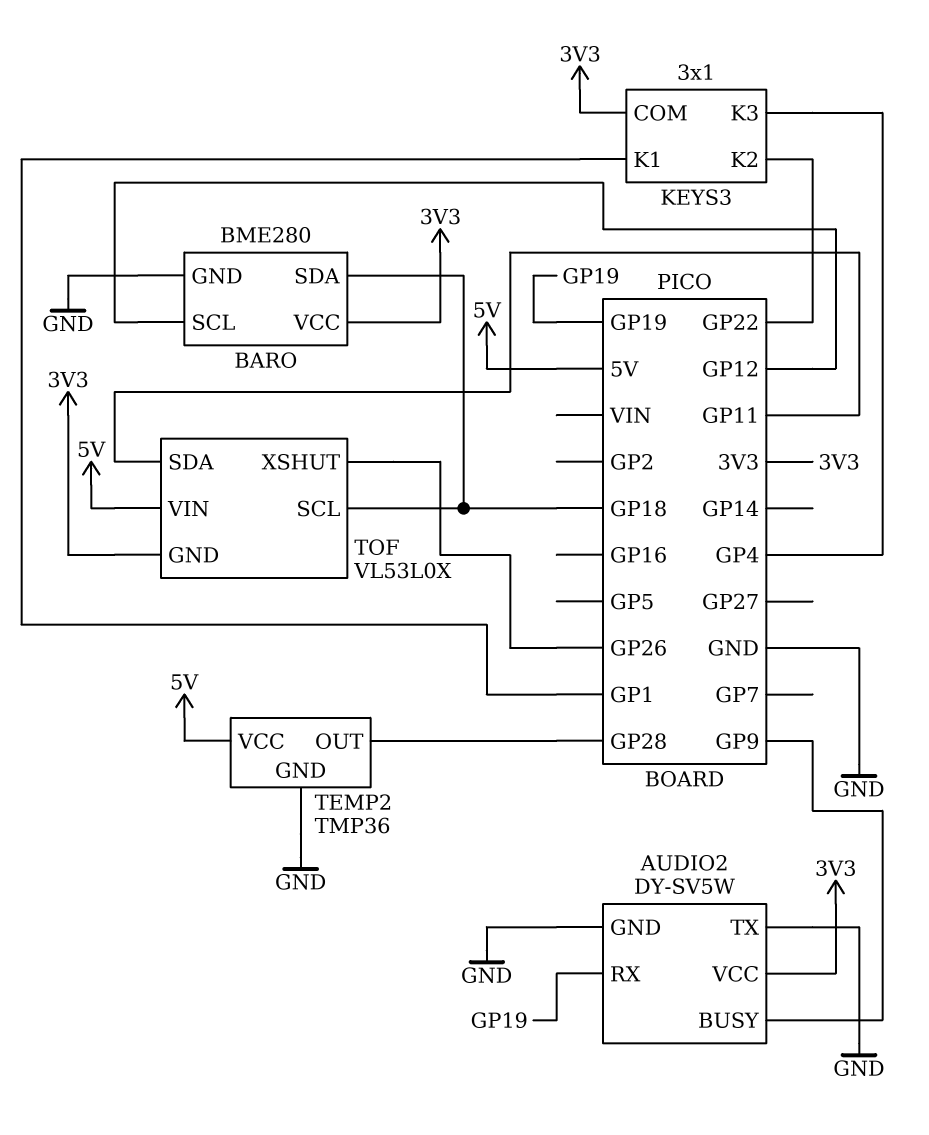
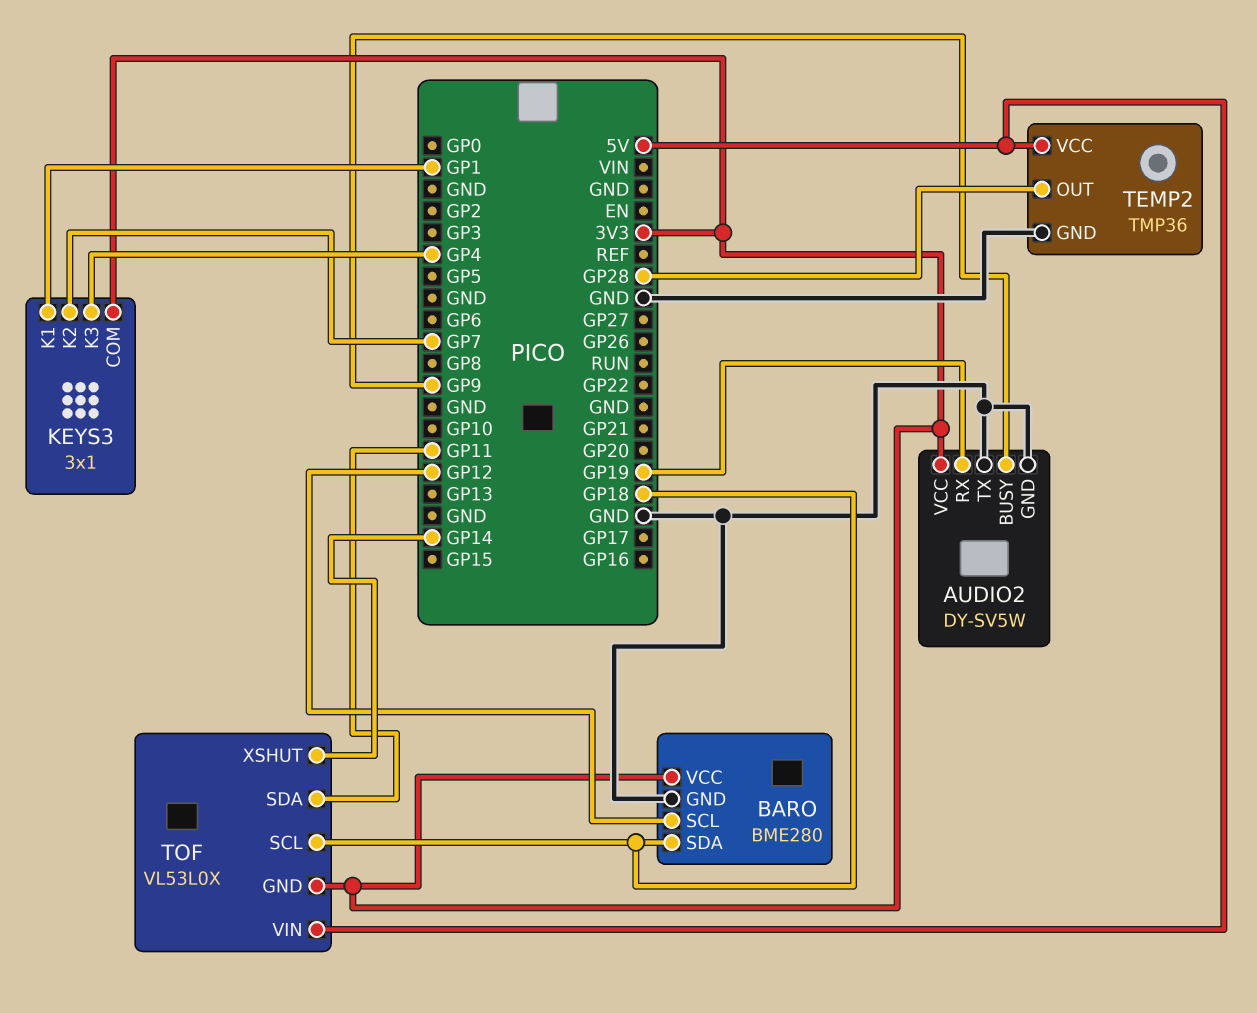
KEYS3 pin K2: GP22 -> GP7
TOF pin XSHUT: GP26 -> GP14

